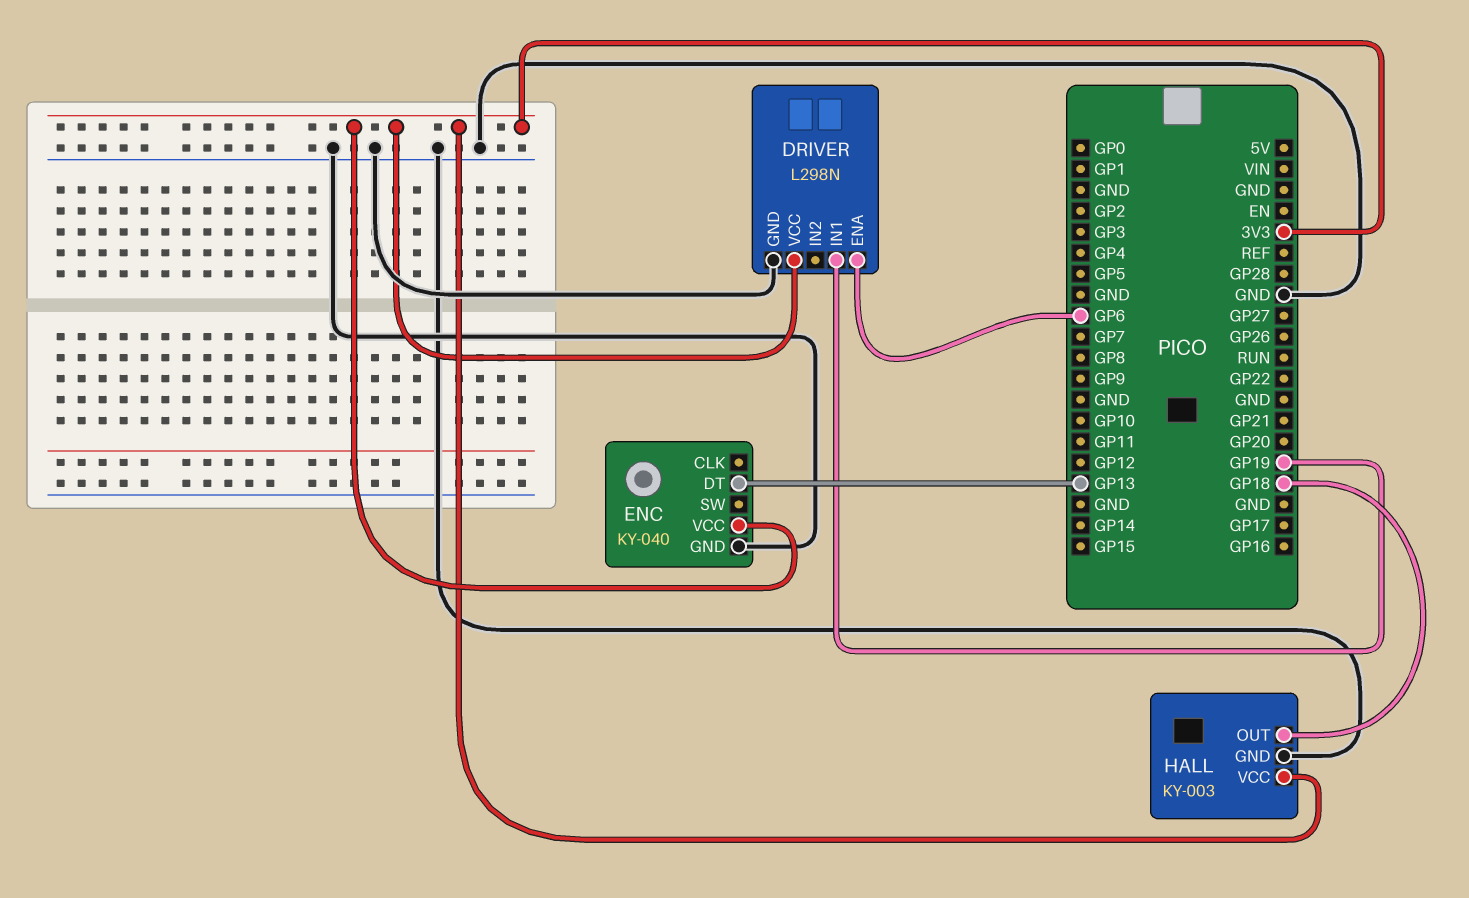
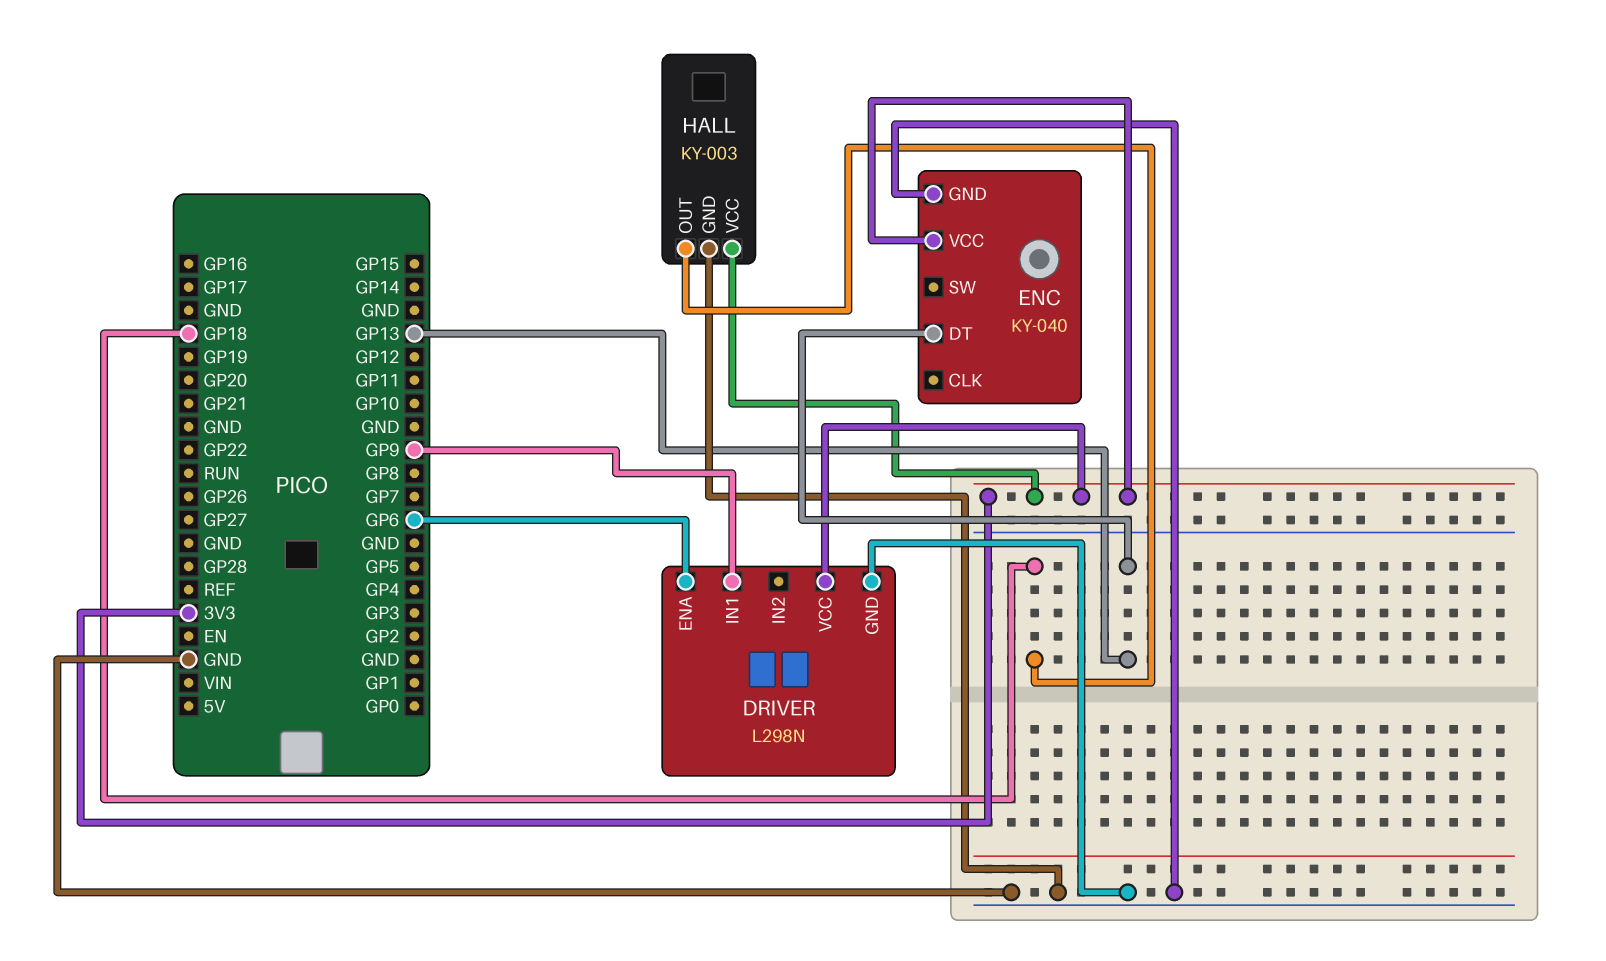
DRIVER pin IN1: GP19 -> GP9

